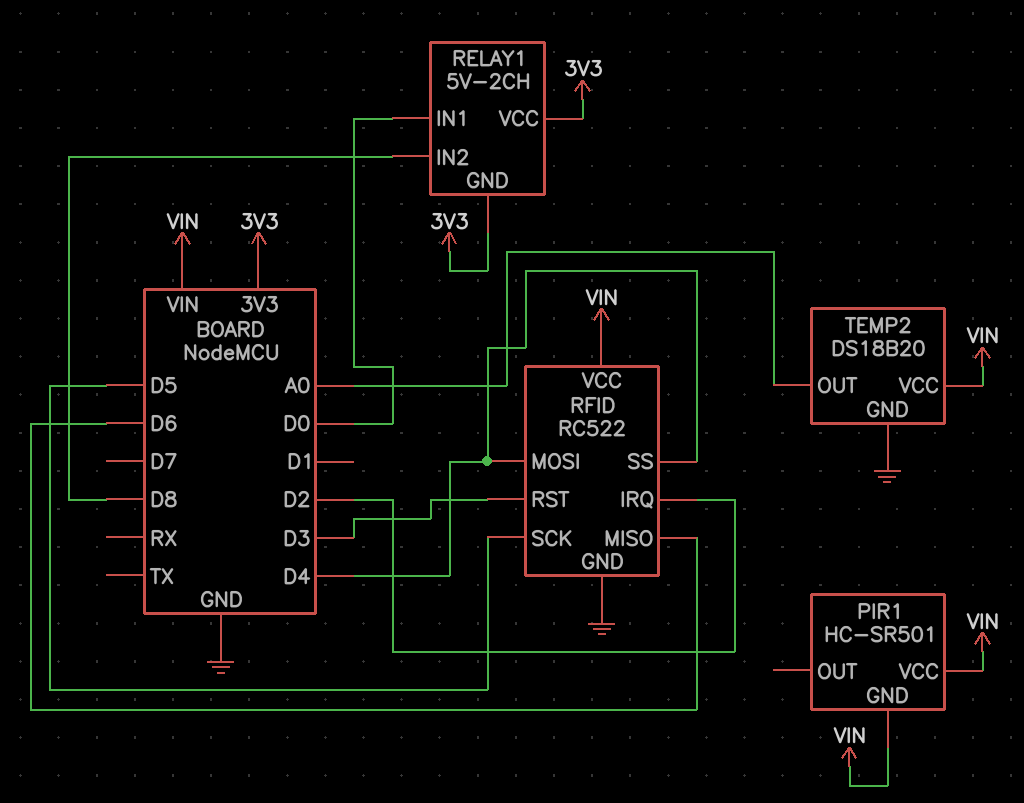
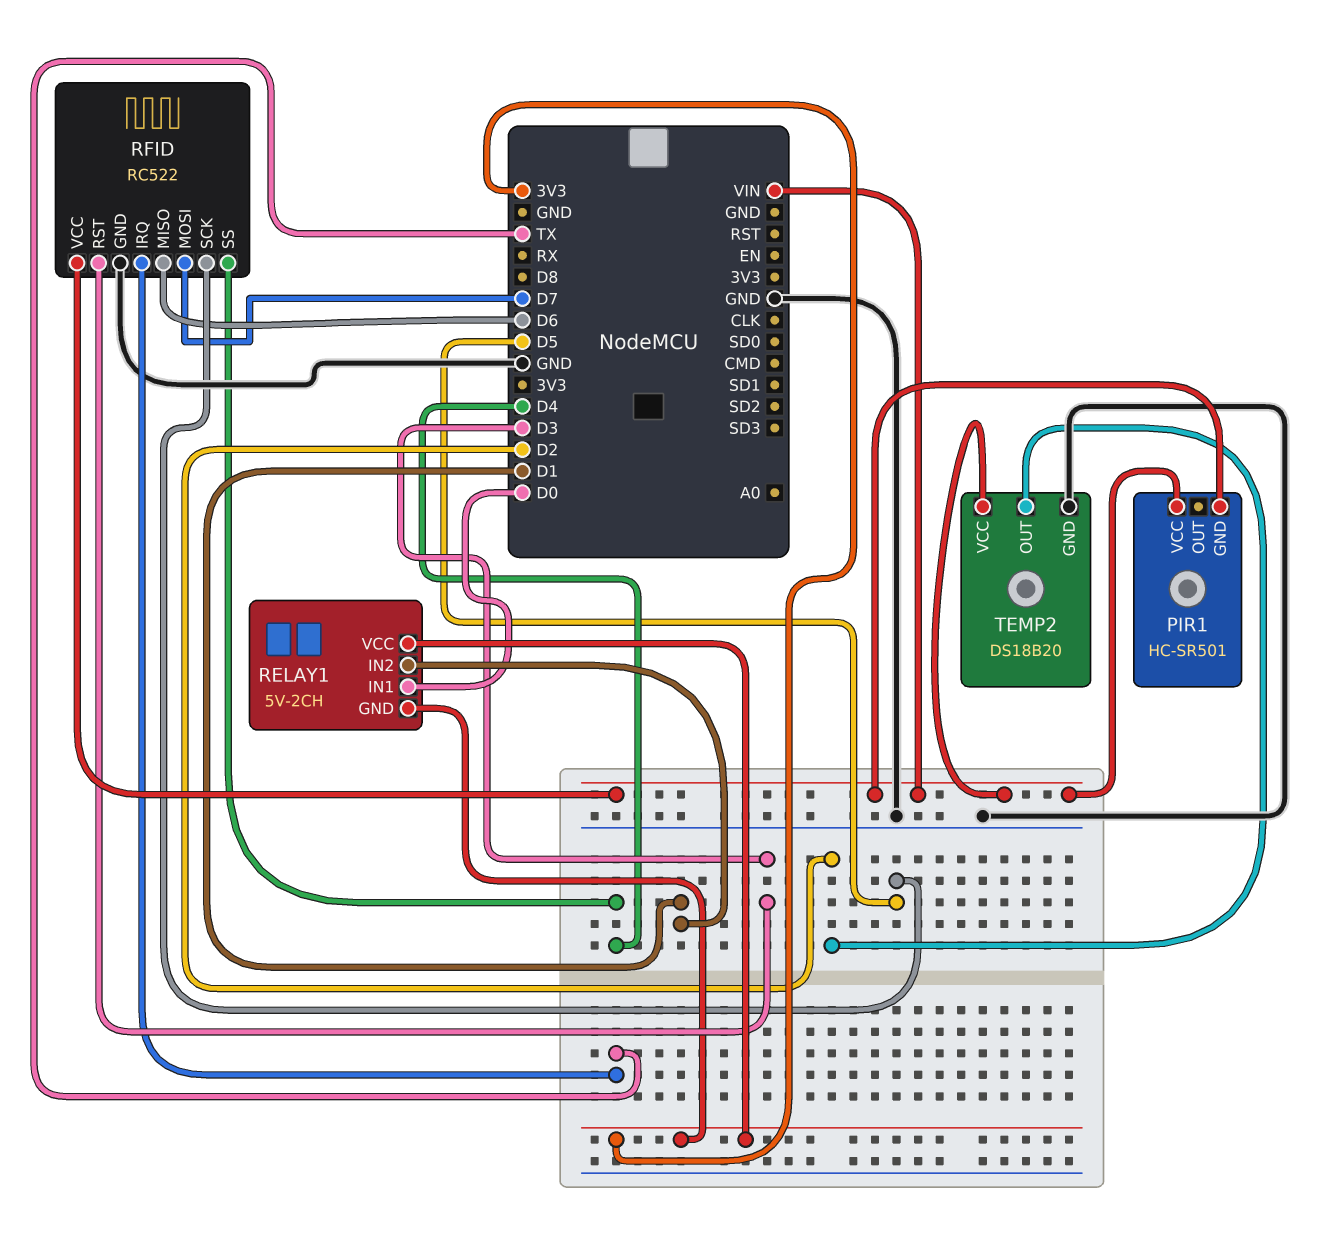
RELAY1 pin IN2: D8 -> D1
RFID pin IRQ: D2 -> TX
RFID pin MOSI: D4 -> D7
TEMP2 pin OUT: A0 -> D2

